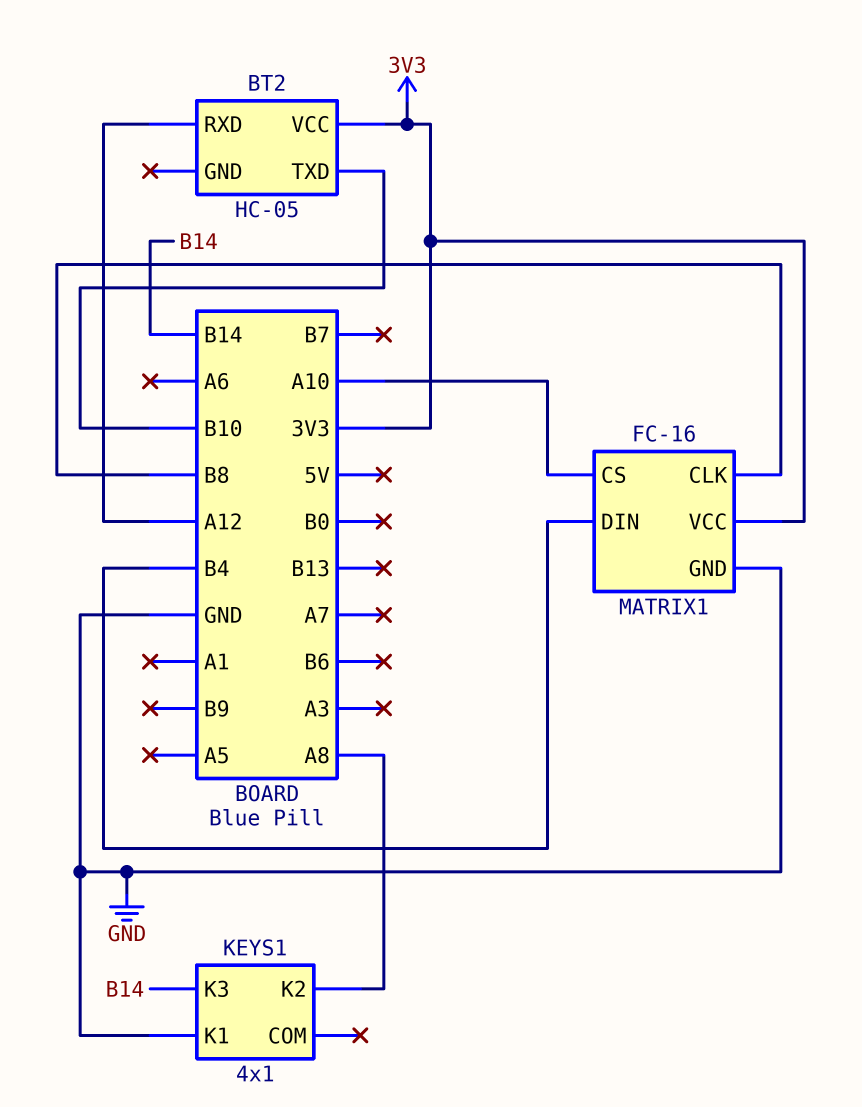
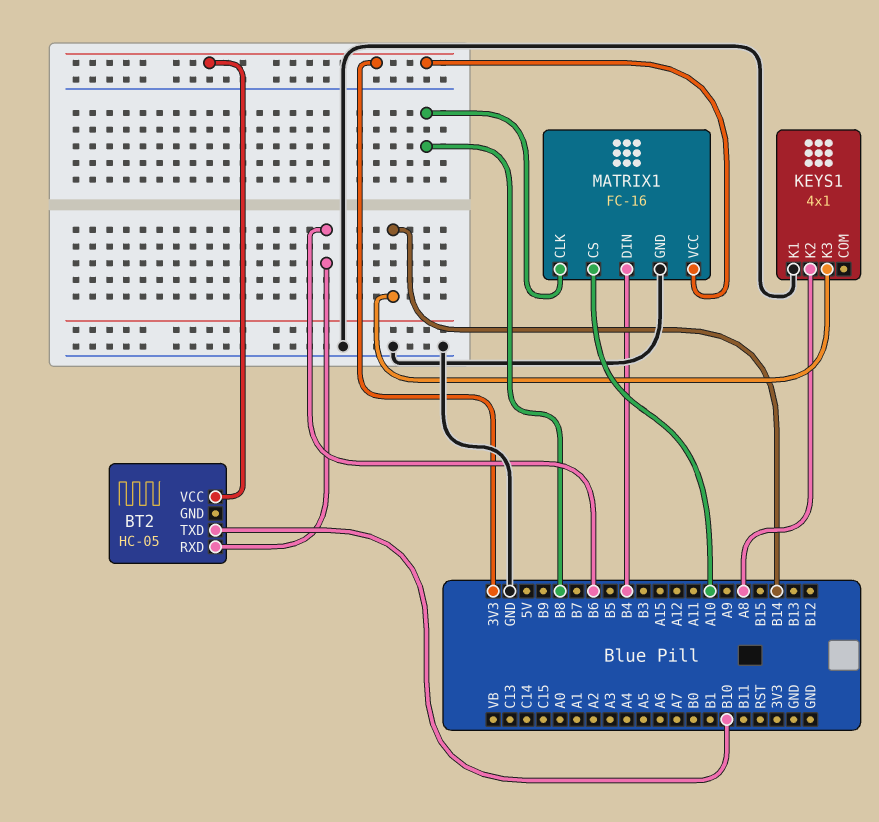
BT2 pin RXD: A12 -> B6

